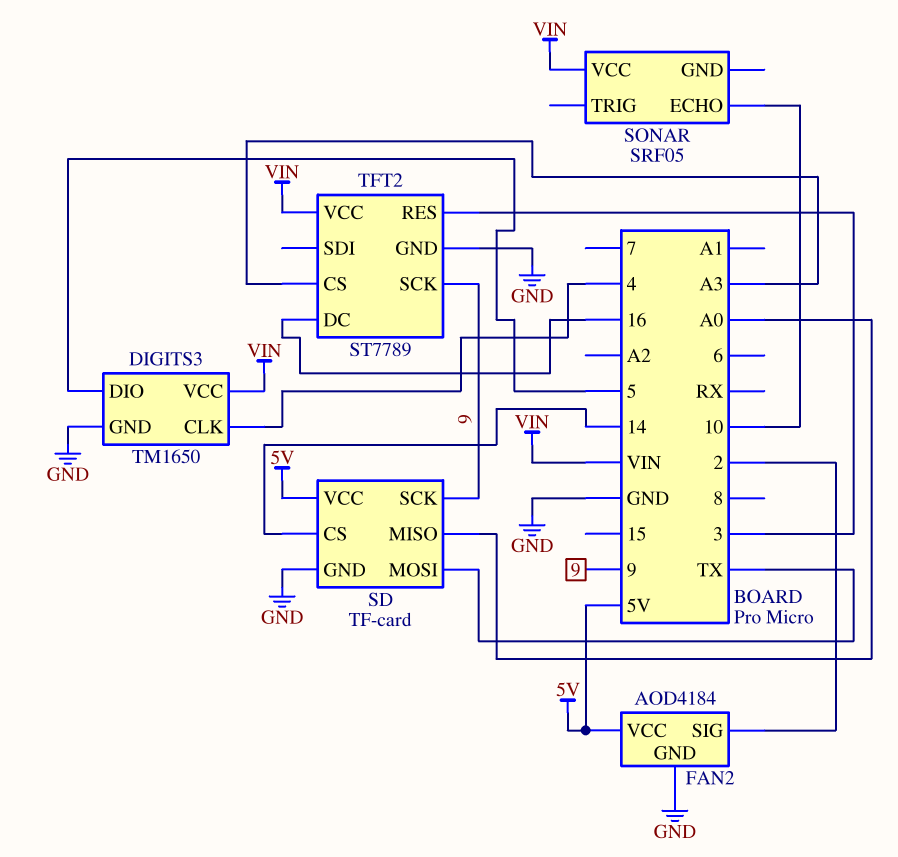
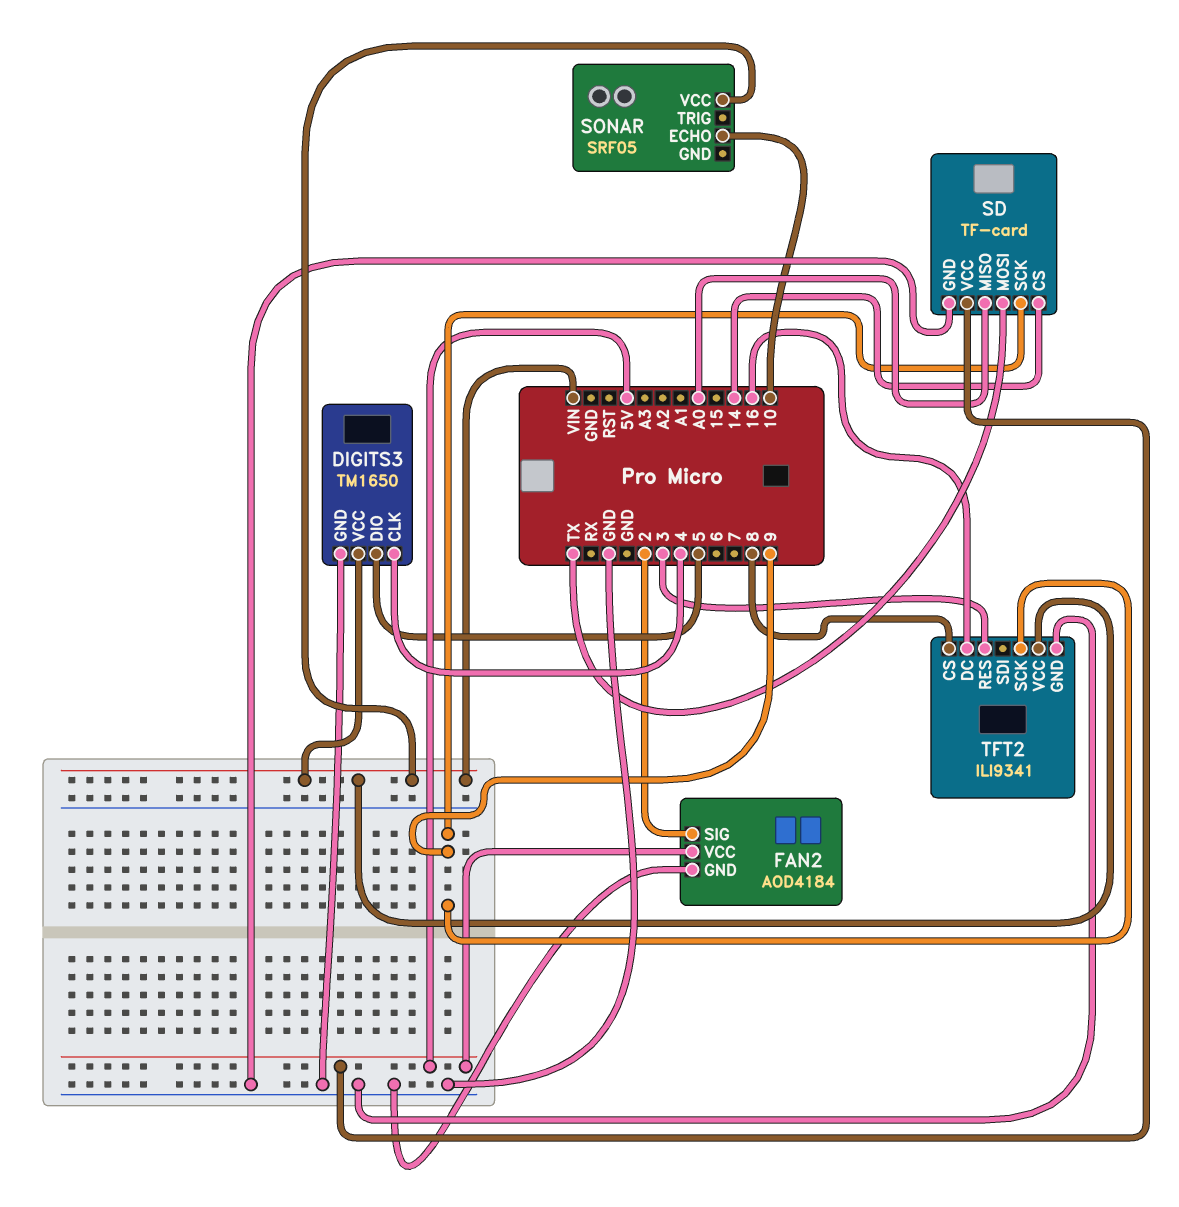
TFT2: ST7789 -> ILI9341
TFT2 pin CS: A3 -> 8

